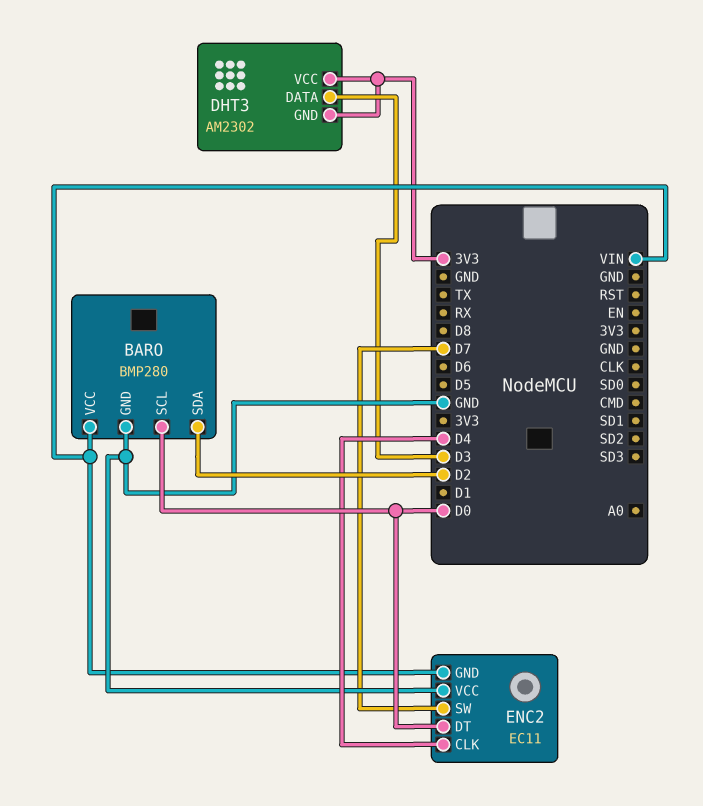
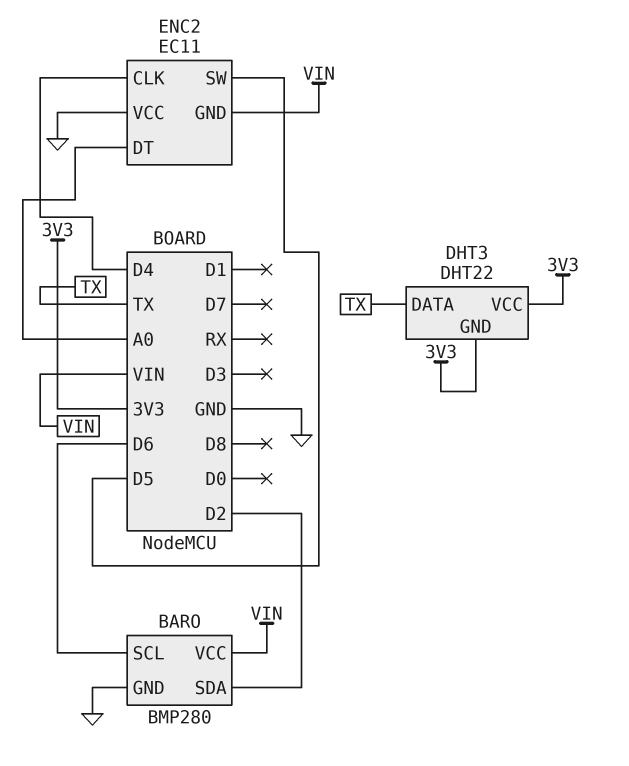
BARO pin SCL: D0 -> D6
DHT3: AM2302 -> DHT22
DHT3 pin DATA: D3 -> TX
ENC2 pin DT: D0 -> A0
ENC2 pin SW: D7 -> D5

